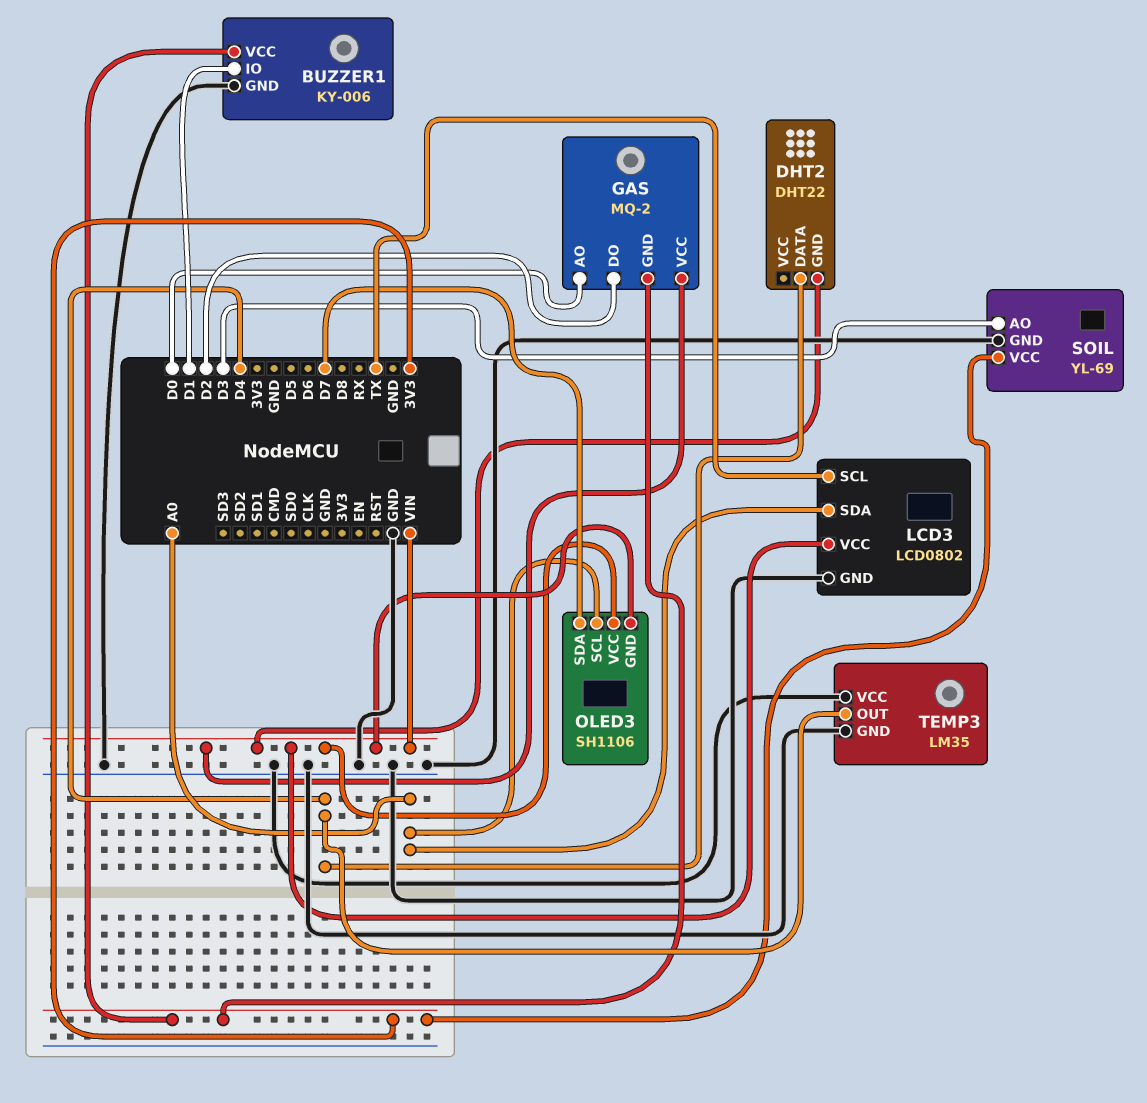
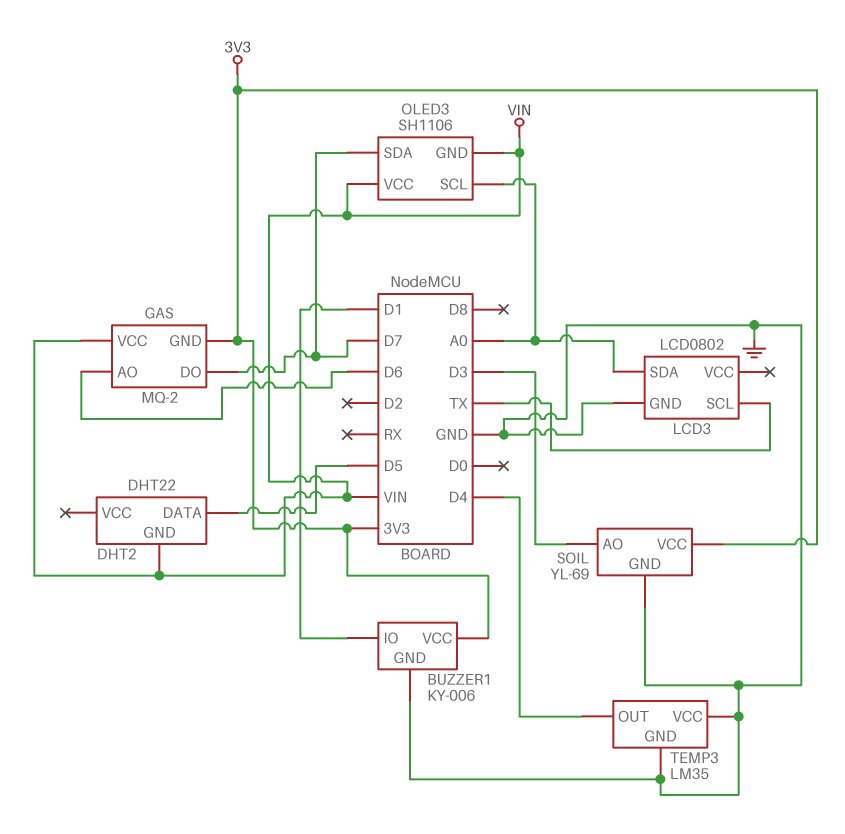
DHT2 pin DATA: D4 -> D5
GAS pin AO: D0 -> D6
GAS pin DO: D2 -> D7
LCD3 pin VCC: VIN -> none

